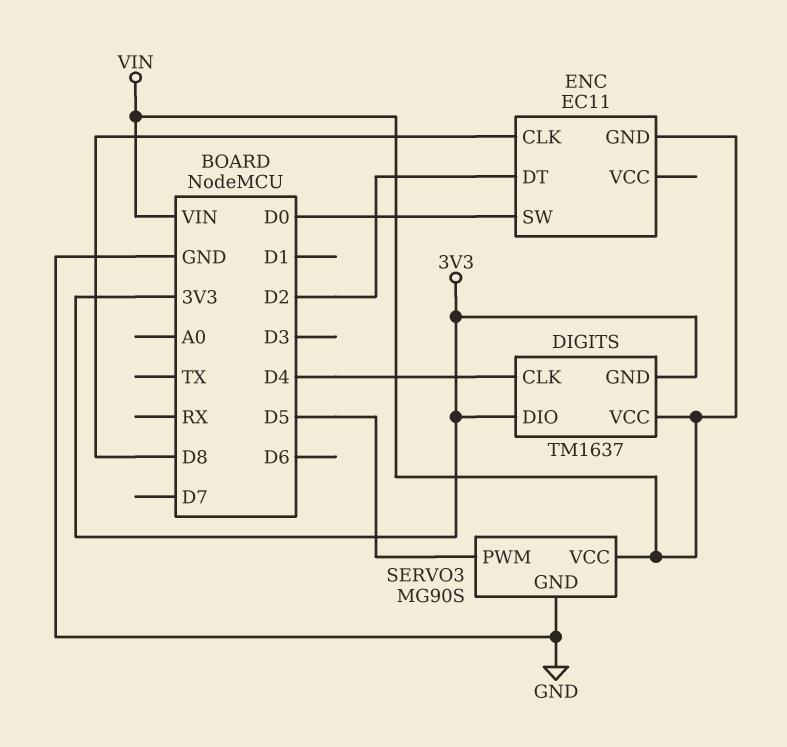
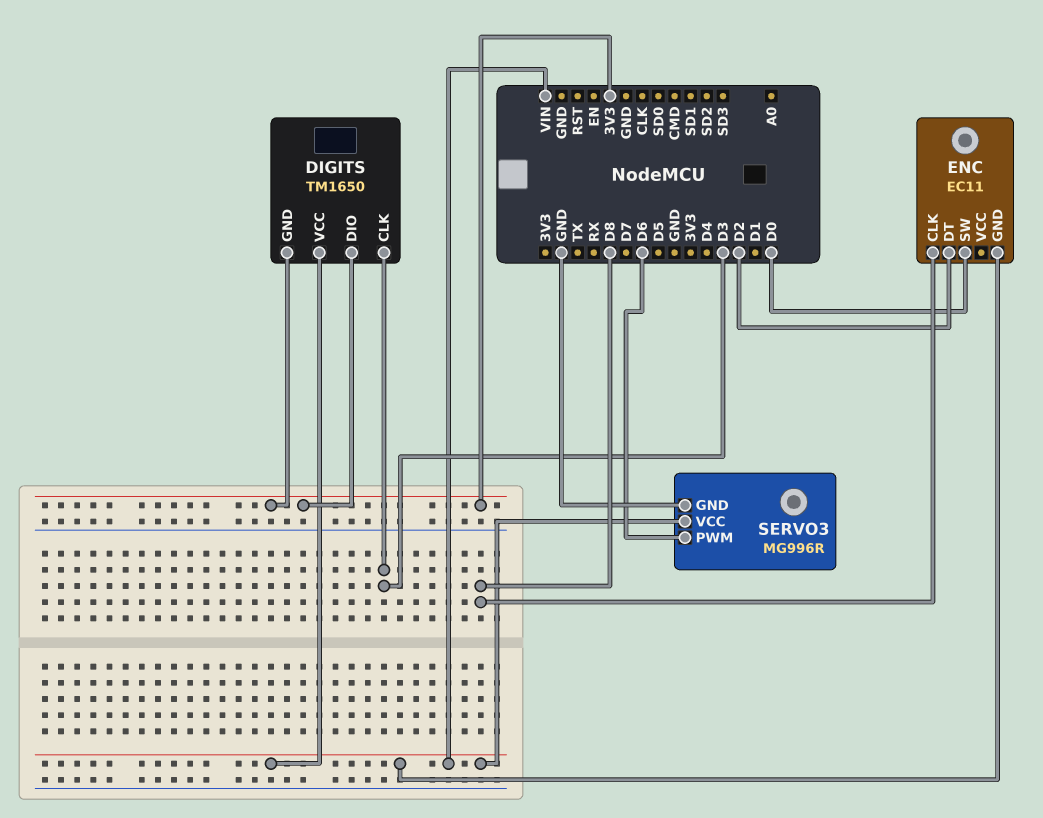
DIGITS: TM1637 -> TM1650
DIGITS pin CLK: D4 -> D3
SERVO3: MG90S -> MG996R
SERVO3 pin PWM: D5 -> D6

